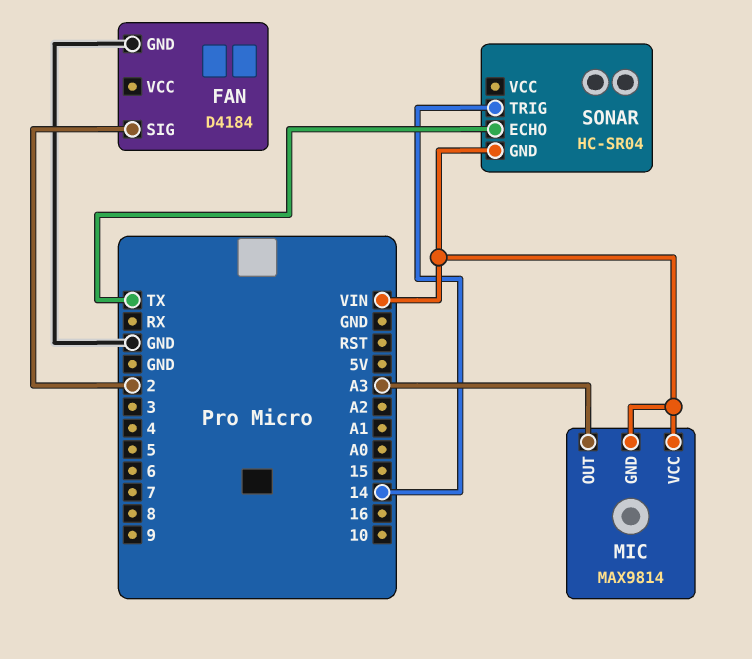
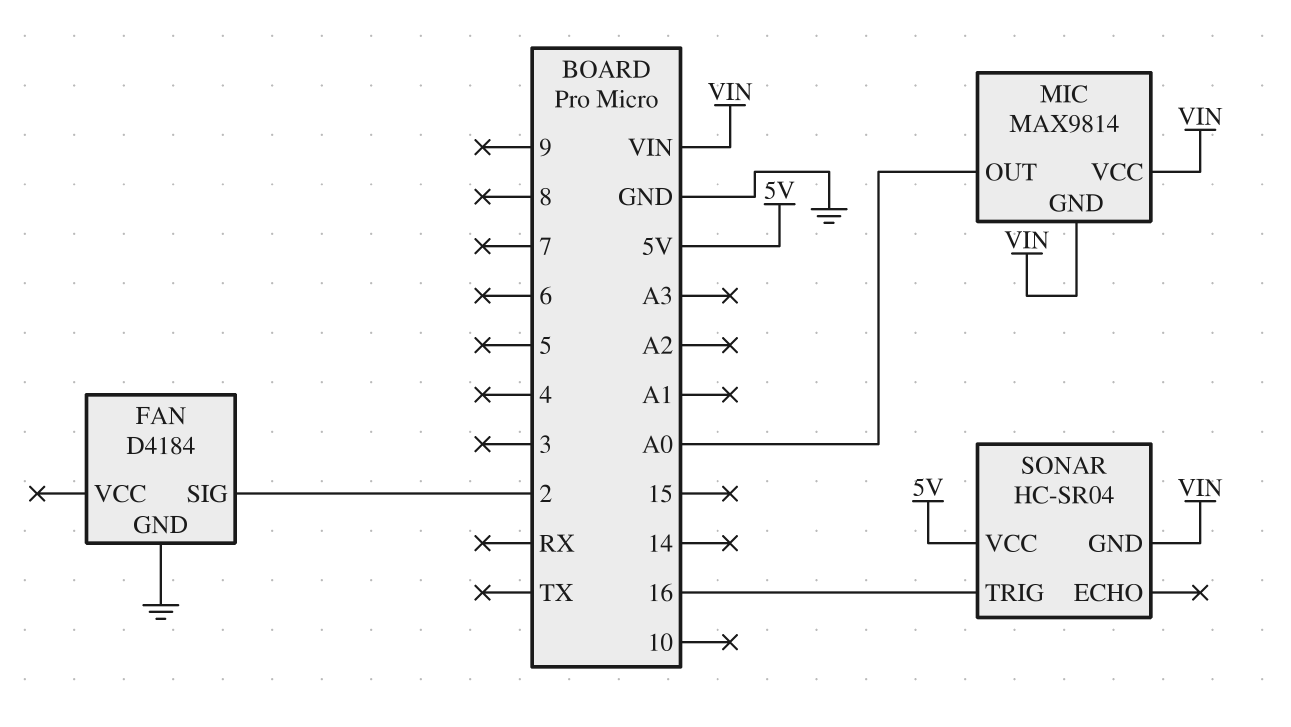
MIC pin OUT: A3 -> A0
SONAR pin ECHO: TX -> none
SONAR pin TRIG: 14 -> 16
SONAR pin VCC: none -> 5V

